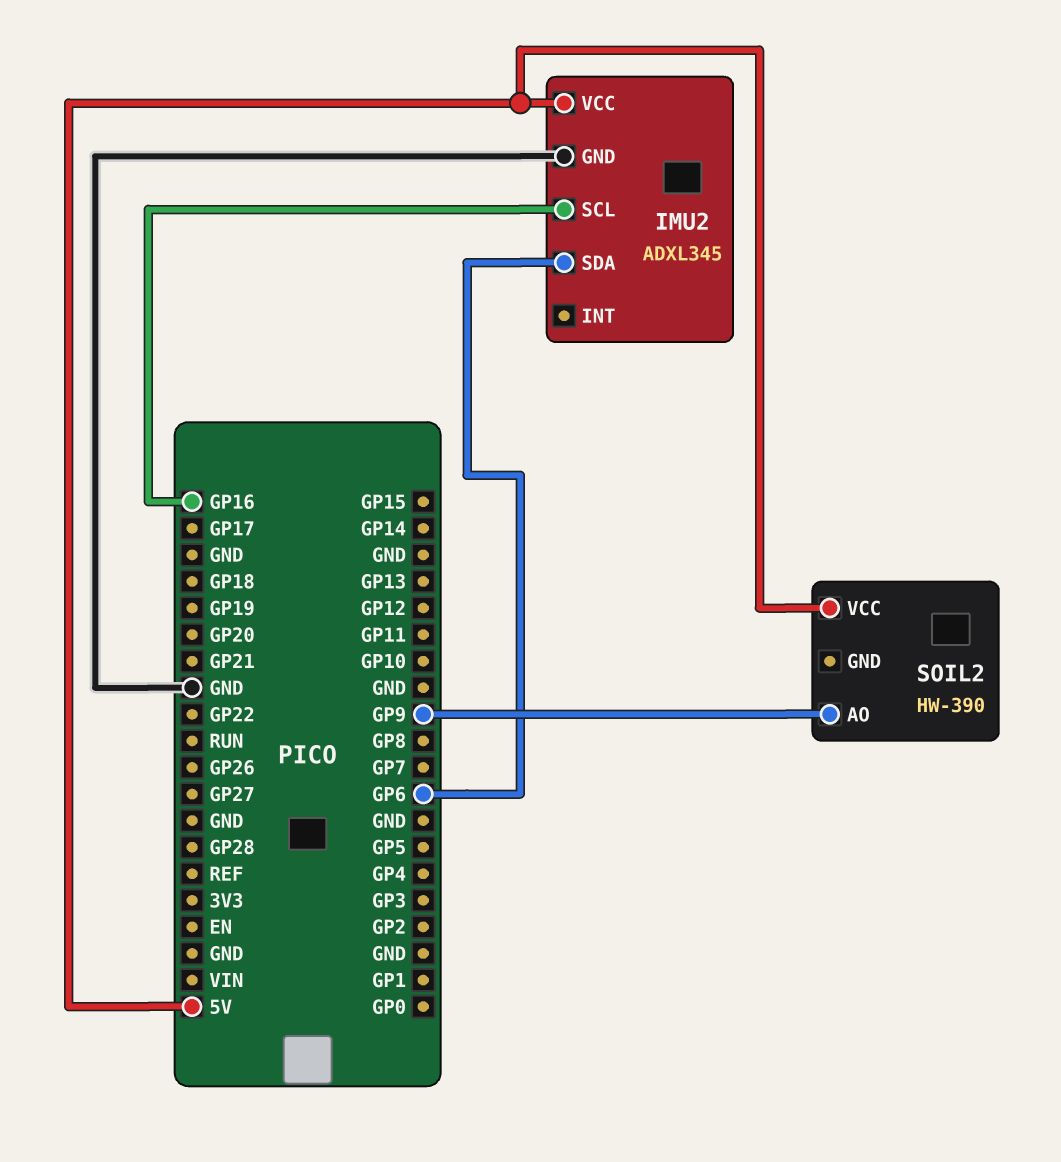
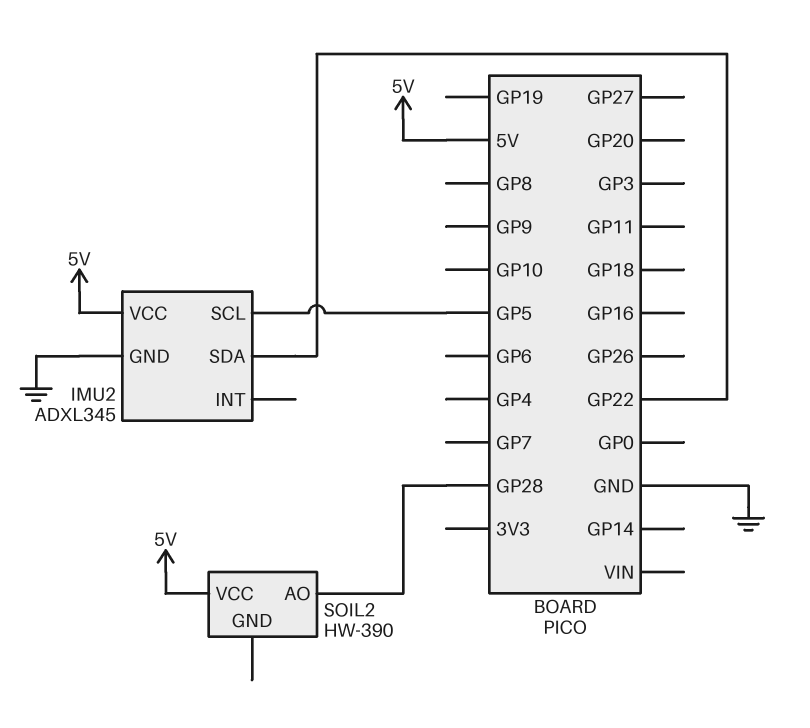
IMU2 pin SCL: GP16 -> GP5
IMU2 pin SDA: GP6 -> GP22
SOIL2 pin AO: GP9 -> GP28

